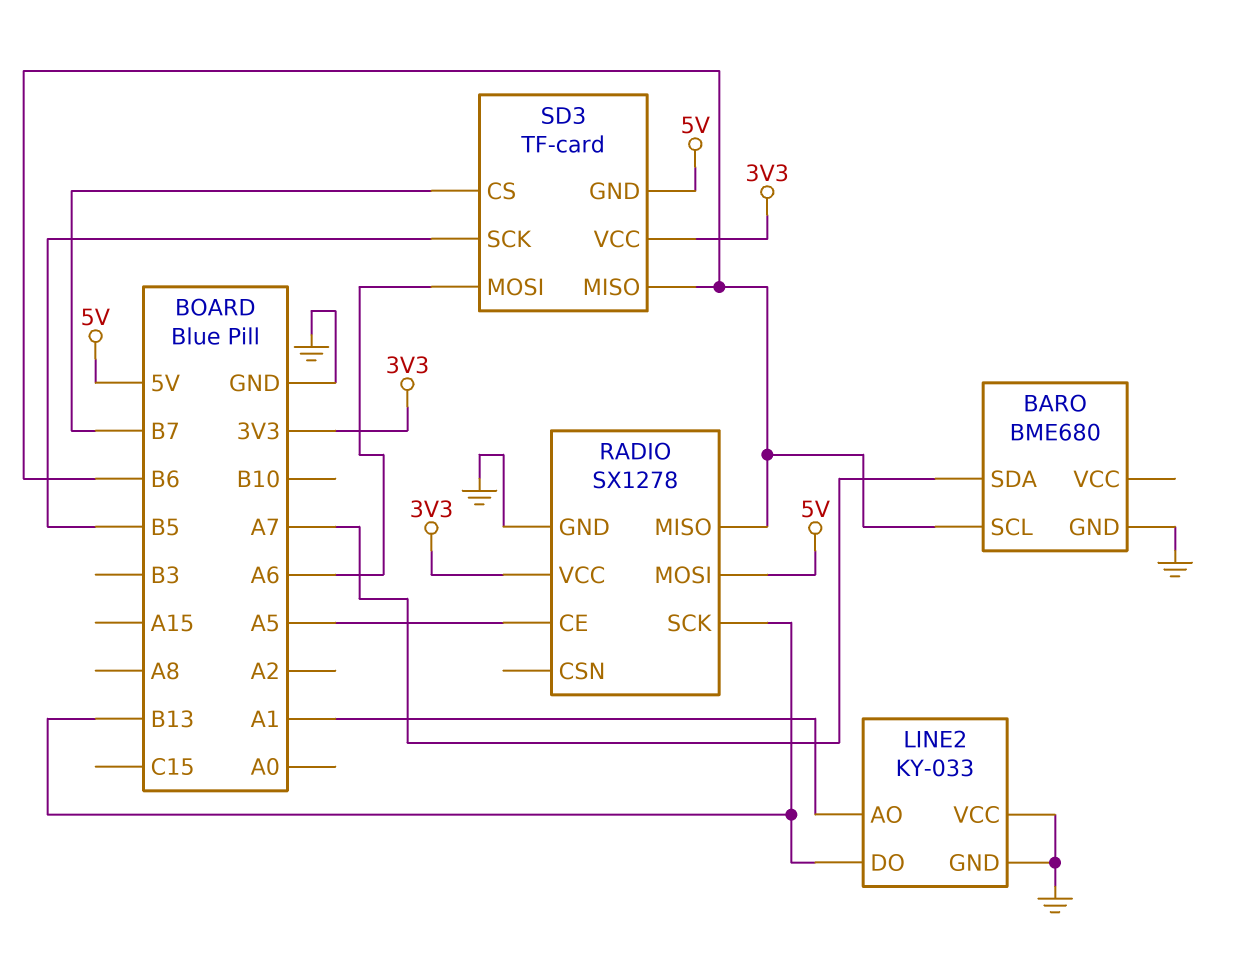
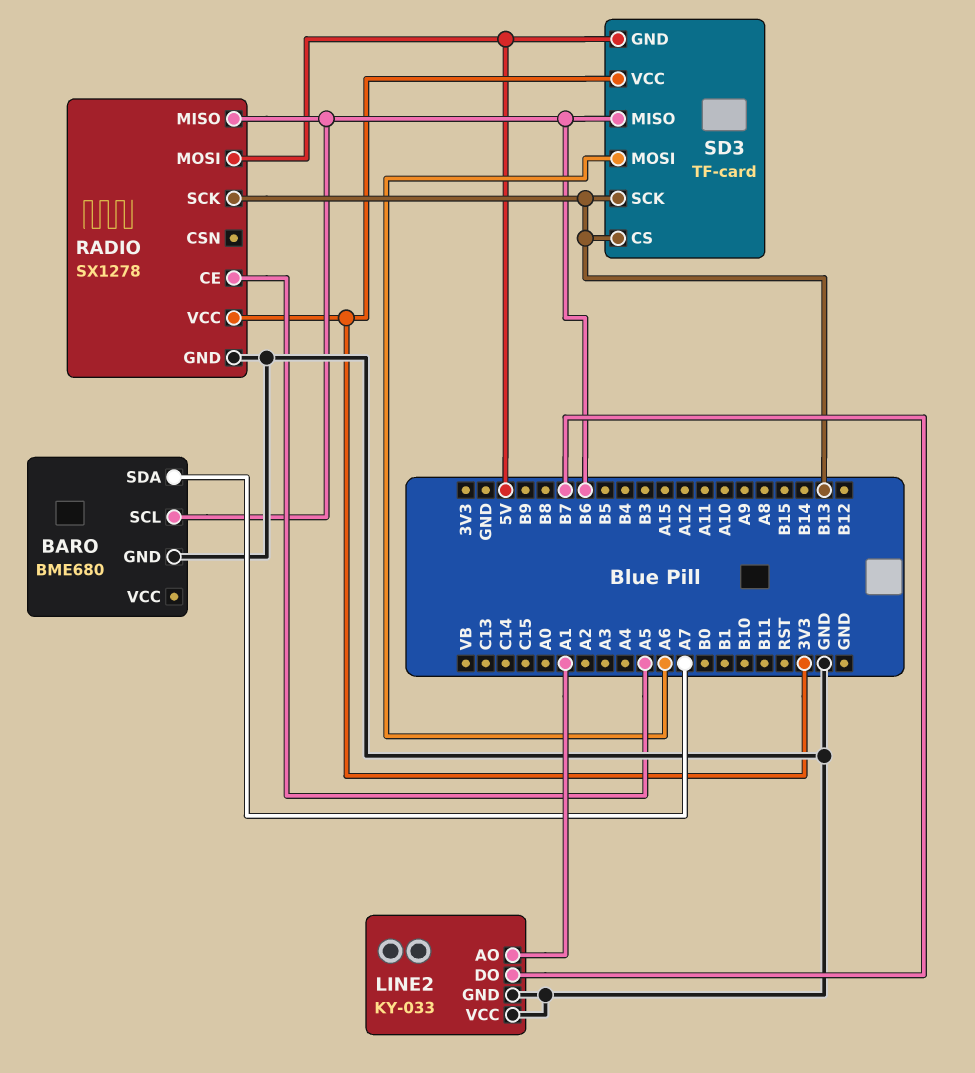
LINE2 pin DO: B13 -> B7
SD3 pin CS: B7 -> B13
SD3 pin SCK: B5 -> B13

